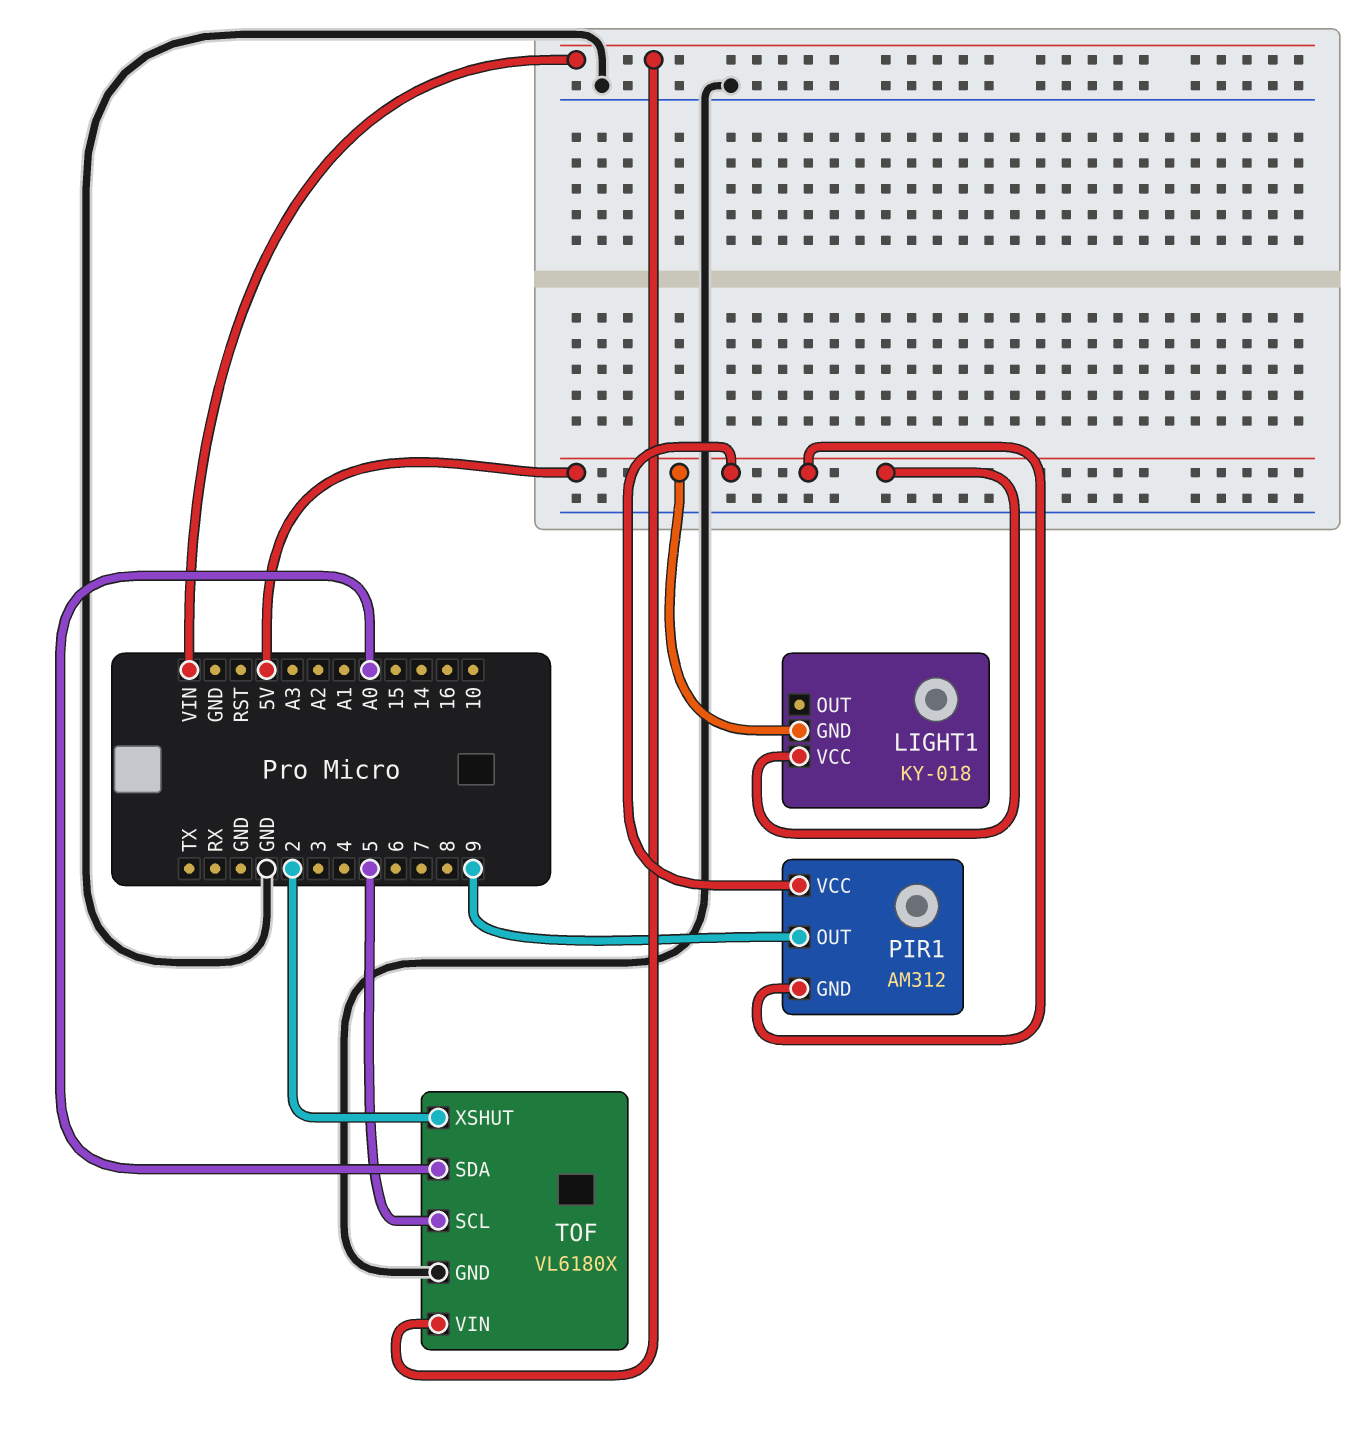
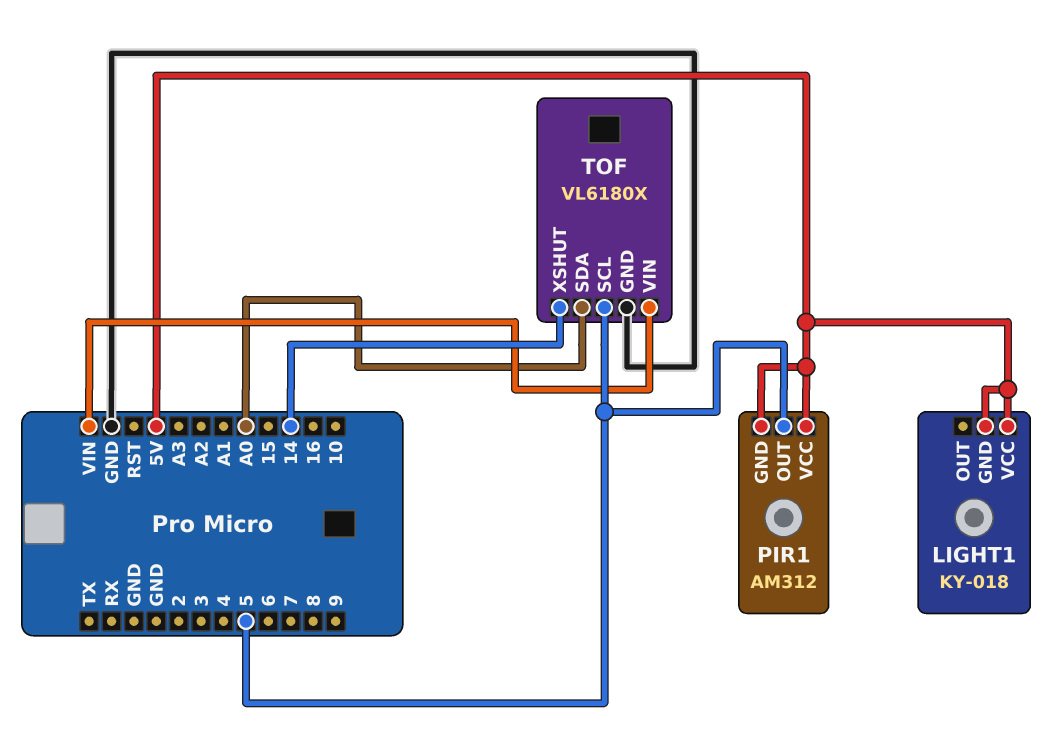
PIR1 pin OUT: 9 -> 5
TOF pin XSHUT: 2 -> 14

